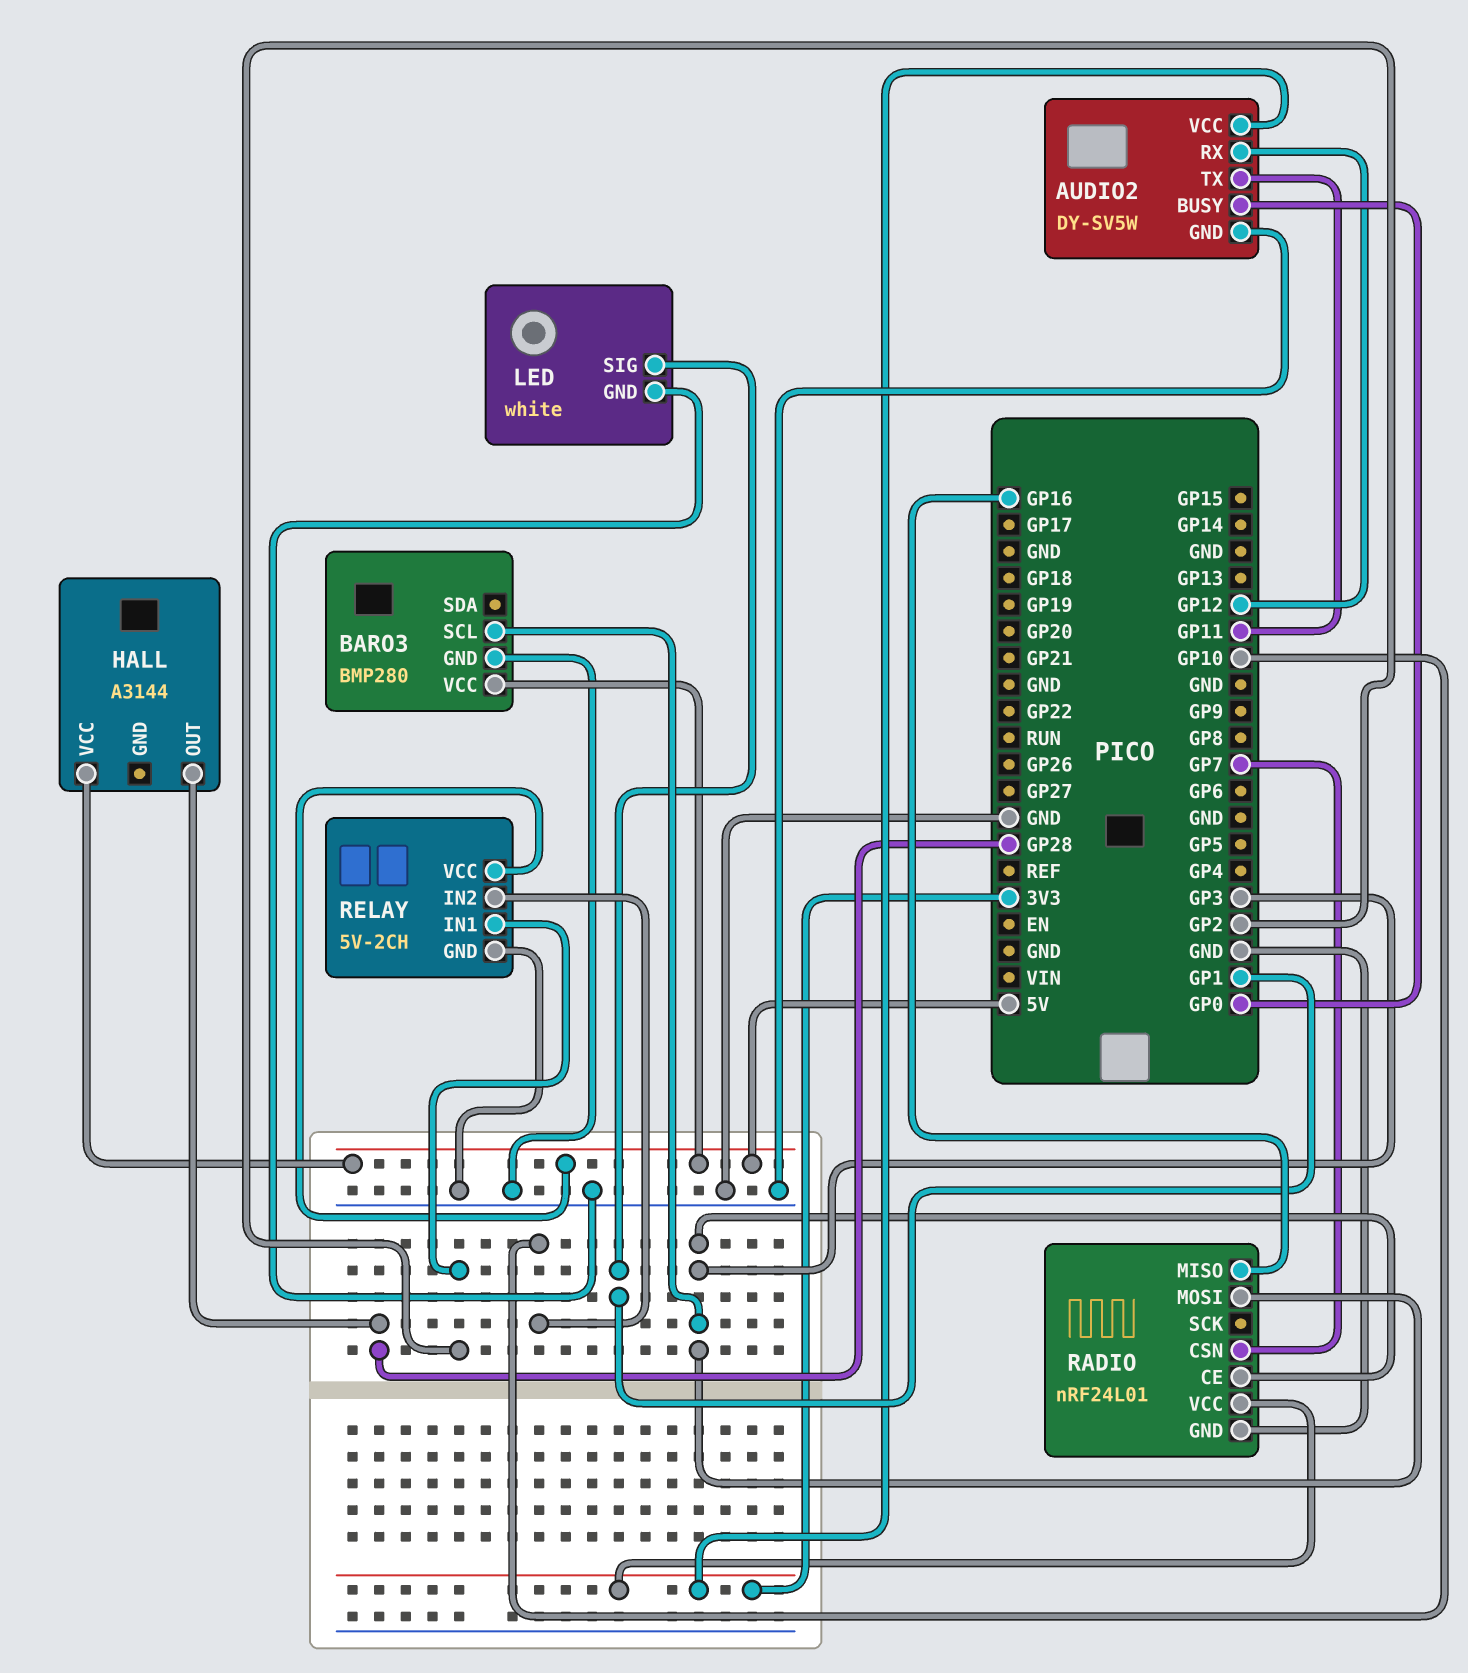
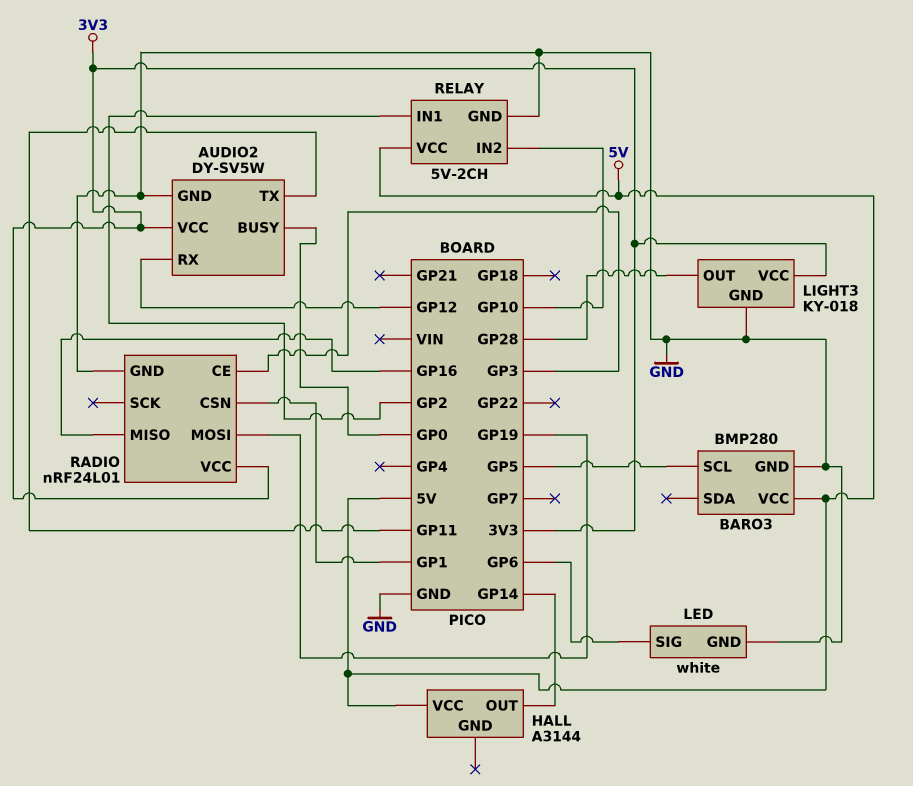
BARO3 pin SCL: GP3 -> GP5
HALL pin OUT: GP28 -> GP14
LED pin SIG: GP1 -> GP6
LIGHT3: none -> KY-018
LIGHT3 pin GND: none -> GND
LIGHT3 pin OUT: none -> GP28
LIGHT3 pin VCC: none -> 3V3
RADIO pin CSN: GP7 -> GP1
RADIO pin MOSI: GP3 -> GP19

